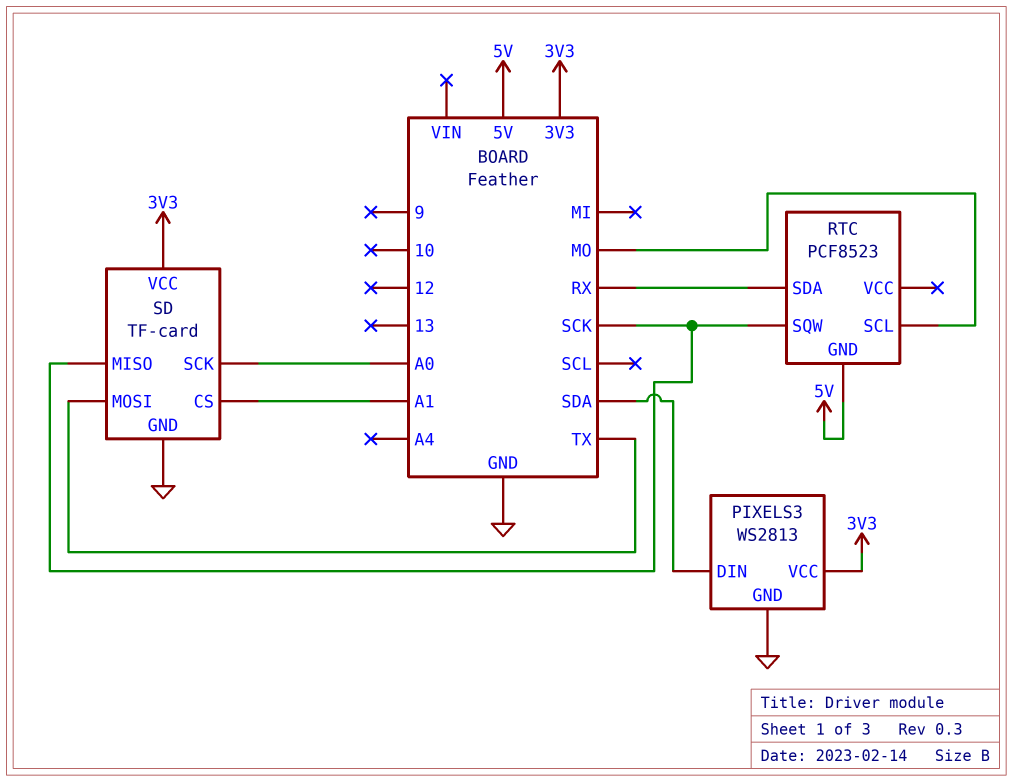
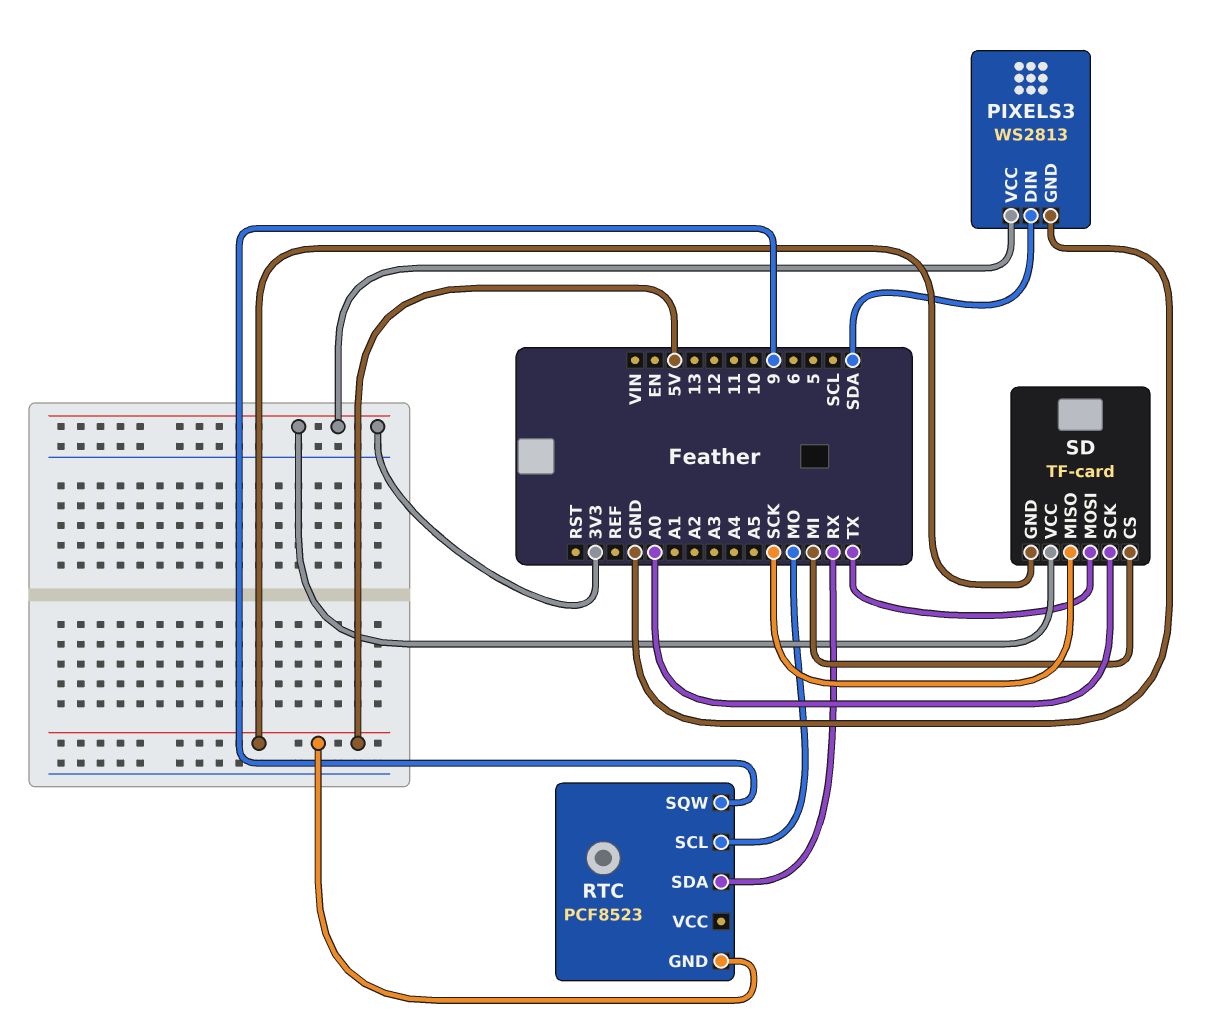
RTC pin SQW: SCK -> 9
SD pin CS: A1 -> MI
SD pin GND: GND -> 5V

